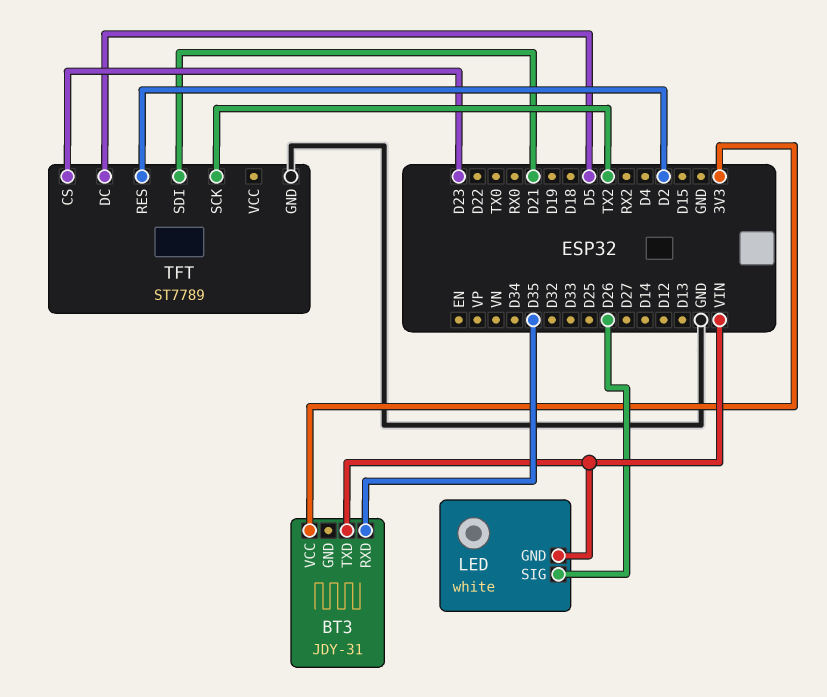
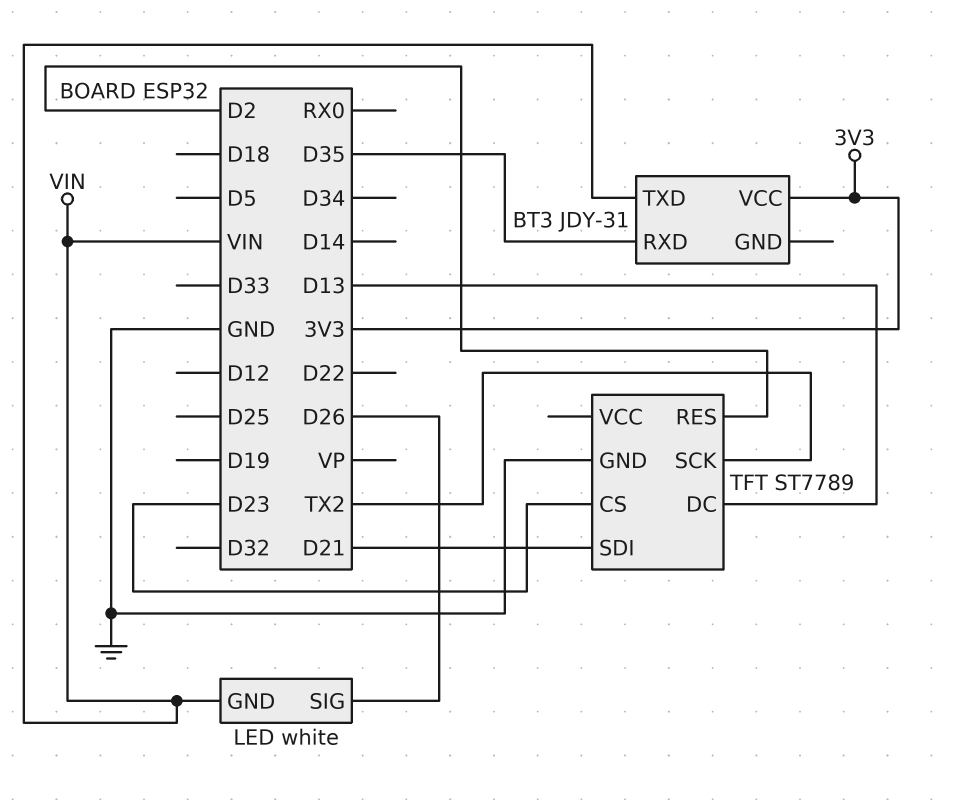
TFT pin DC: D5 -> D13

